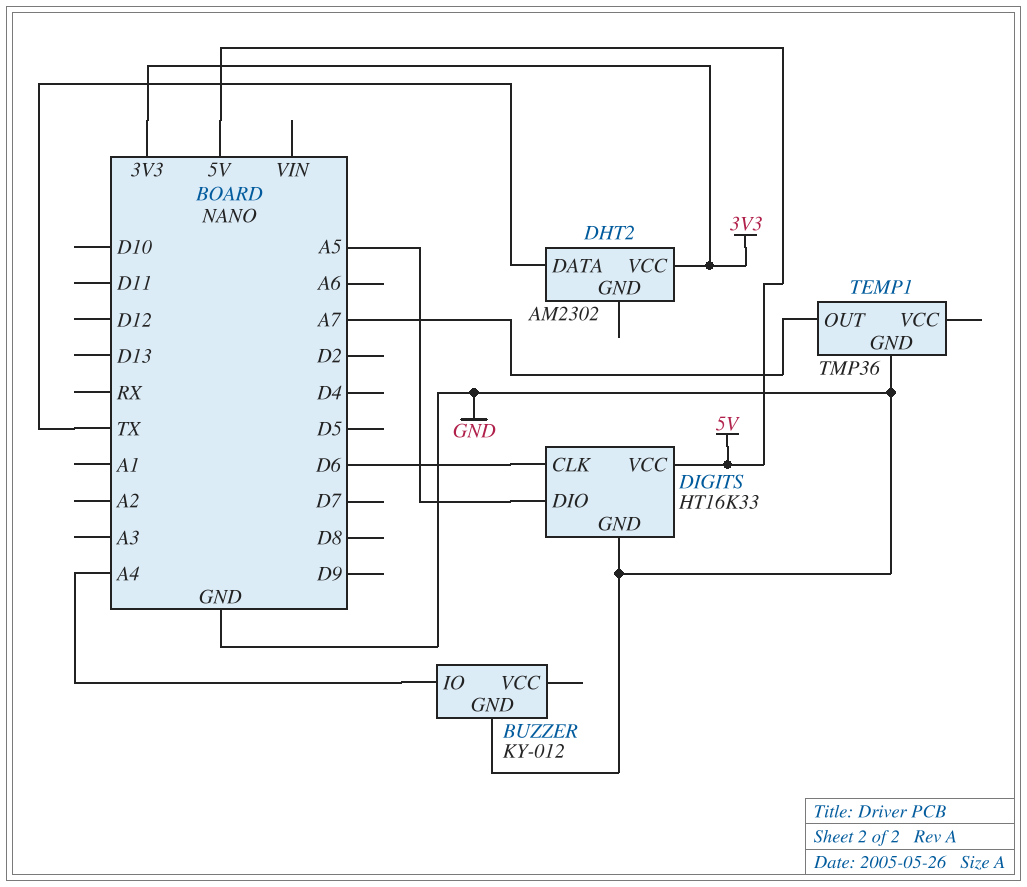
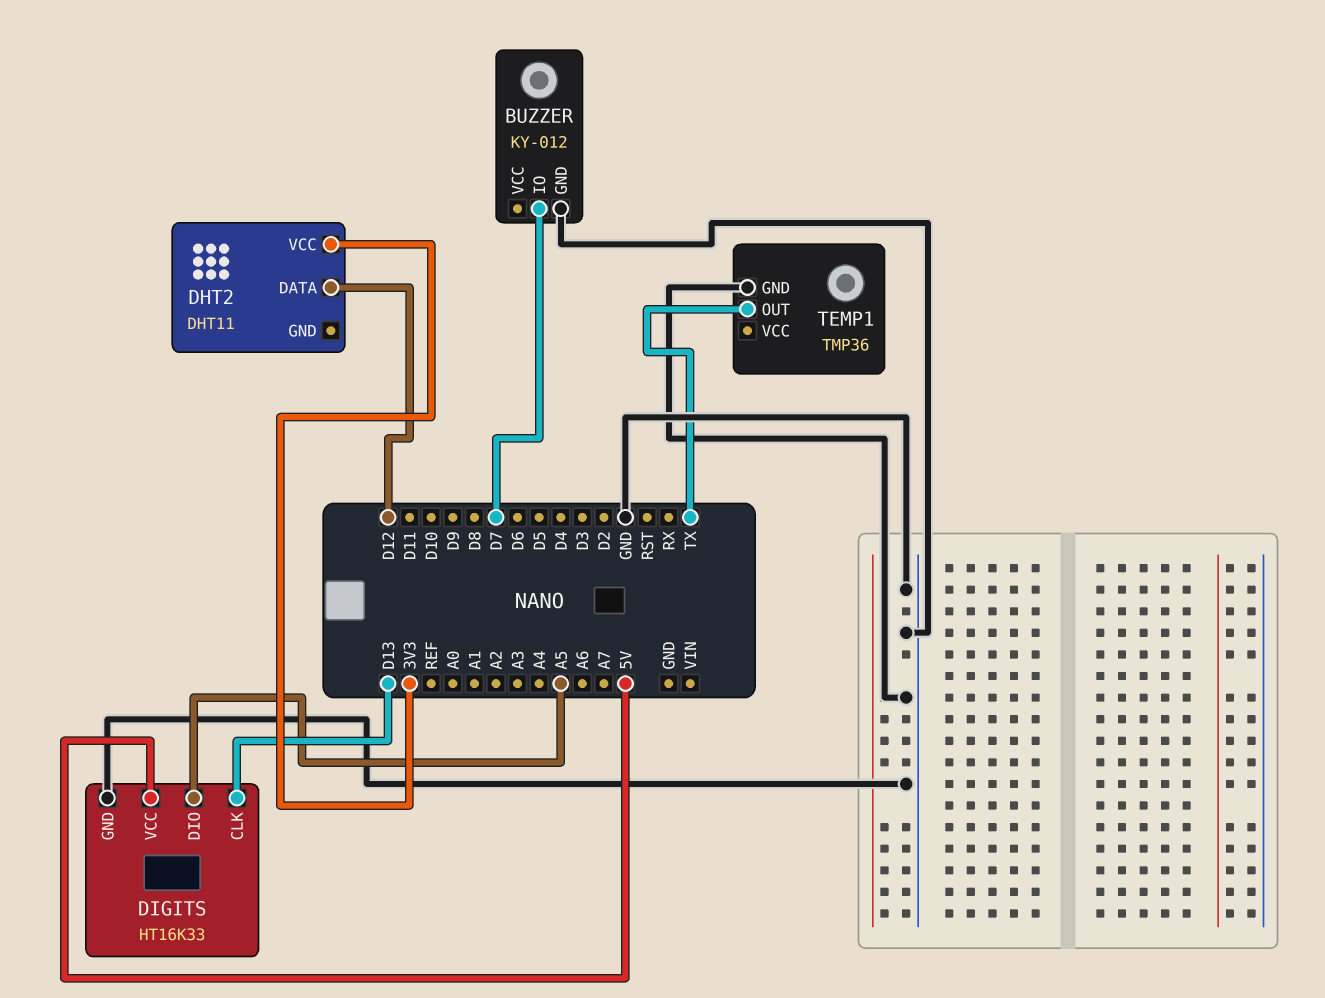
BUZZER pin IO: A4 -> D7
DHT2: AM2302 -> DHT11
DHT2 pin DATA: TX -> D12
DIGITS pin CLK: D6 -> D13
TEMP1 pin OUT: A7 -> TX

